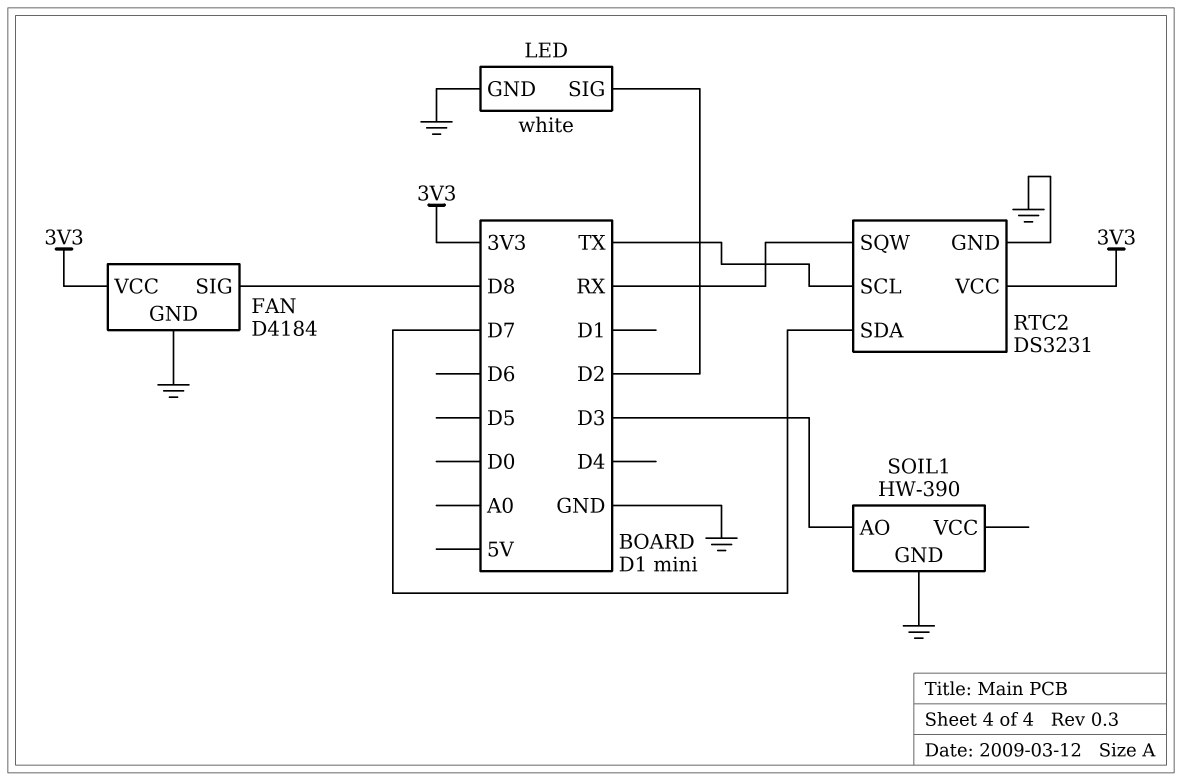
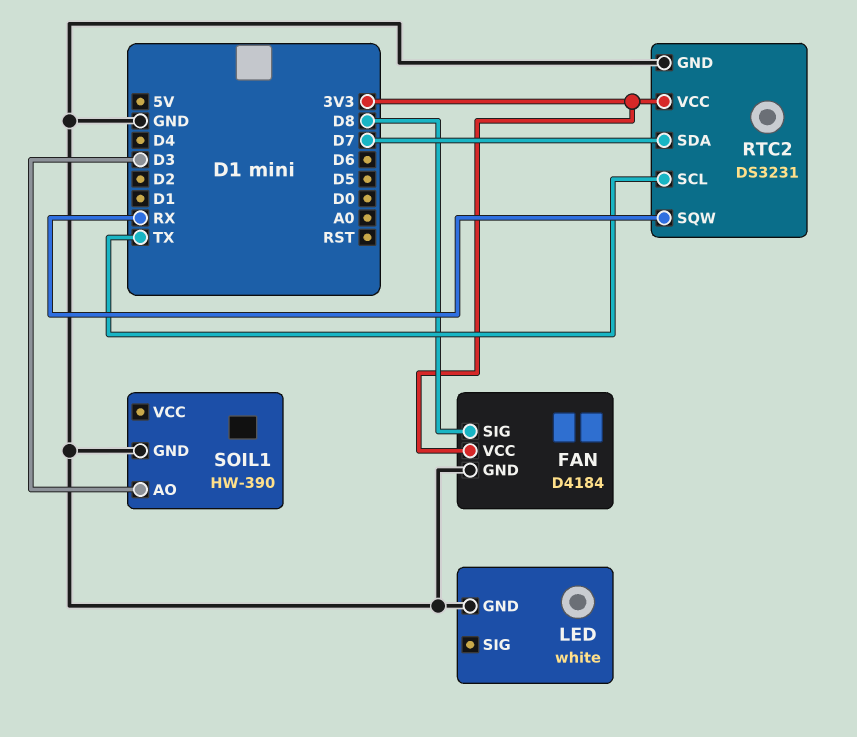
LED pin SIG: D2 -> none

